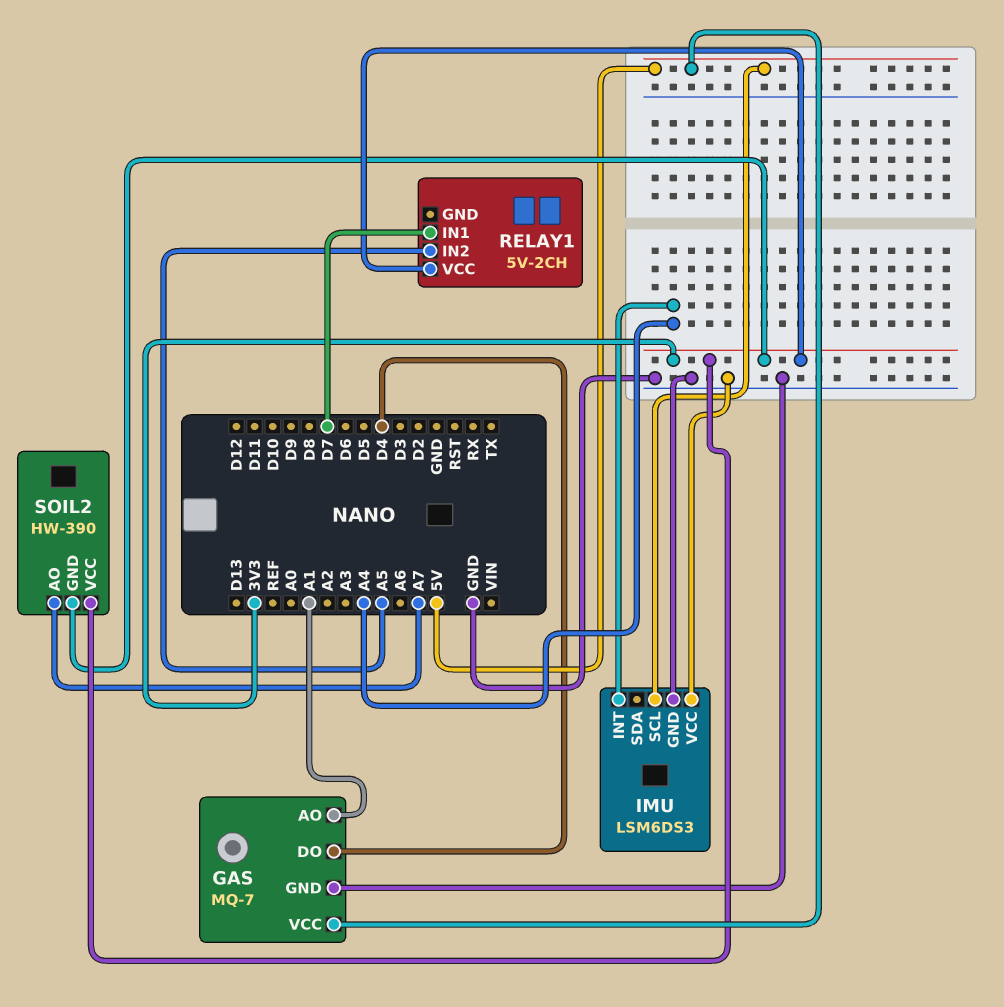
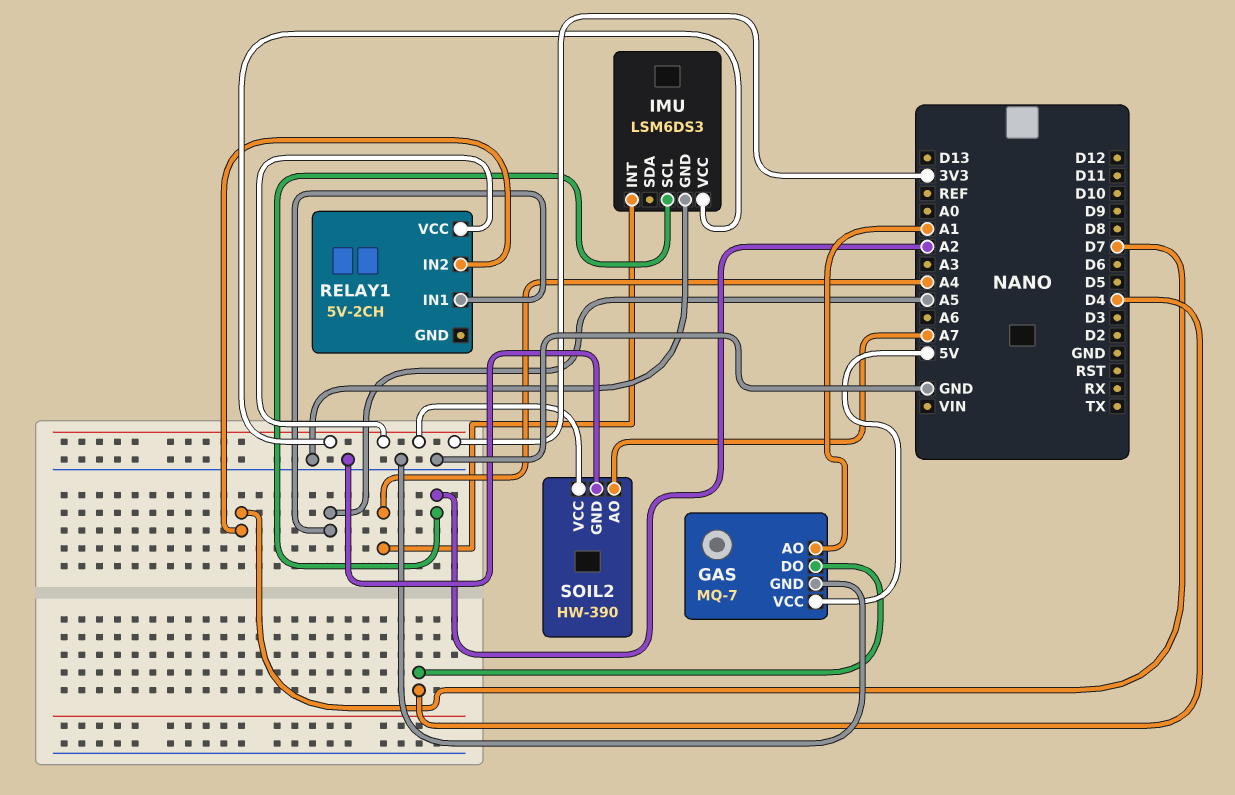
IMU pin SCL: 5V -> A2
IMU pin VCC: GND -> 3V3
RELAY1 pin IN1: D7 -> A5
RELAY1 pin IN2: A5 -> D7
SOIL2 pin GND: 3V3 -> GND

